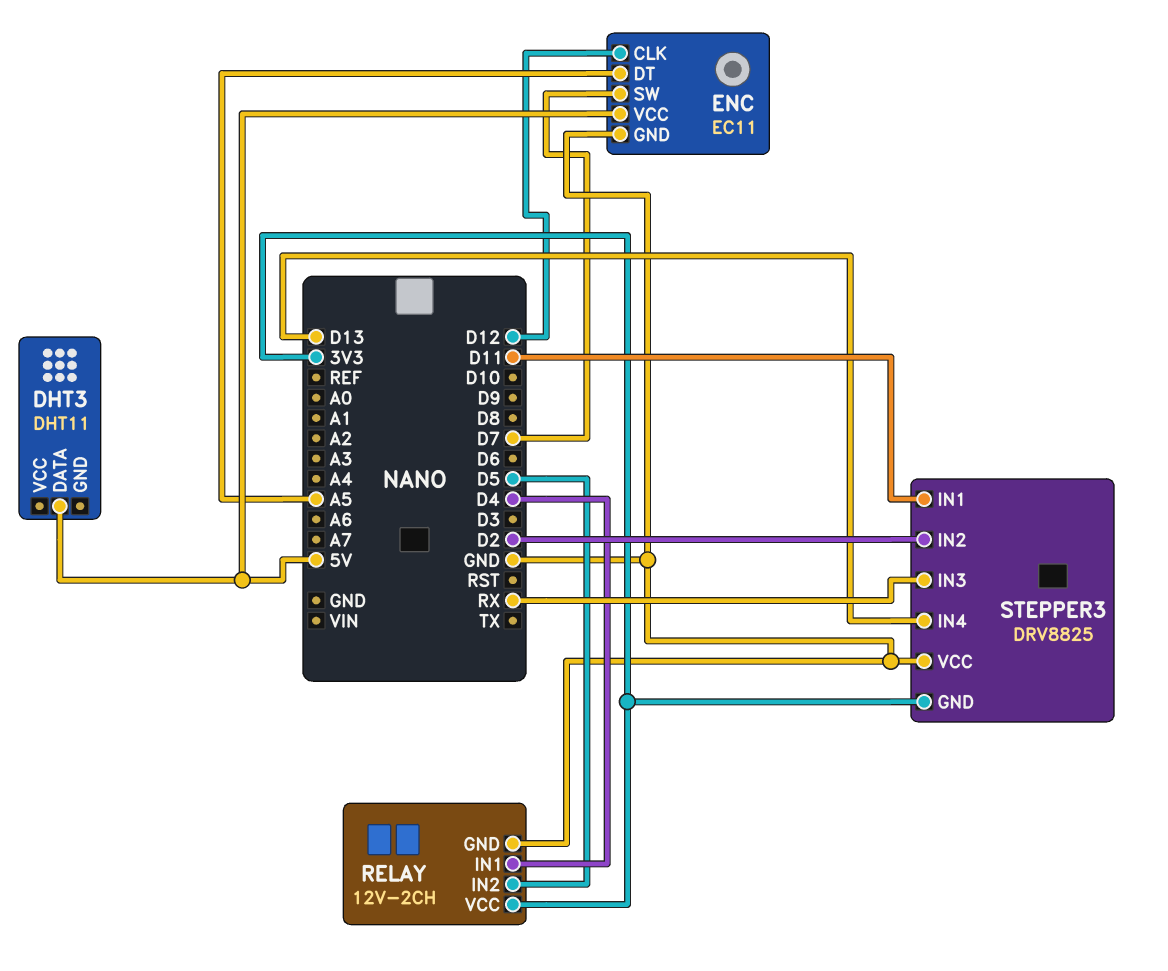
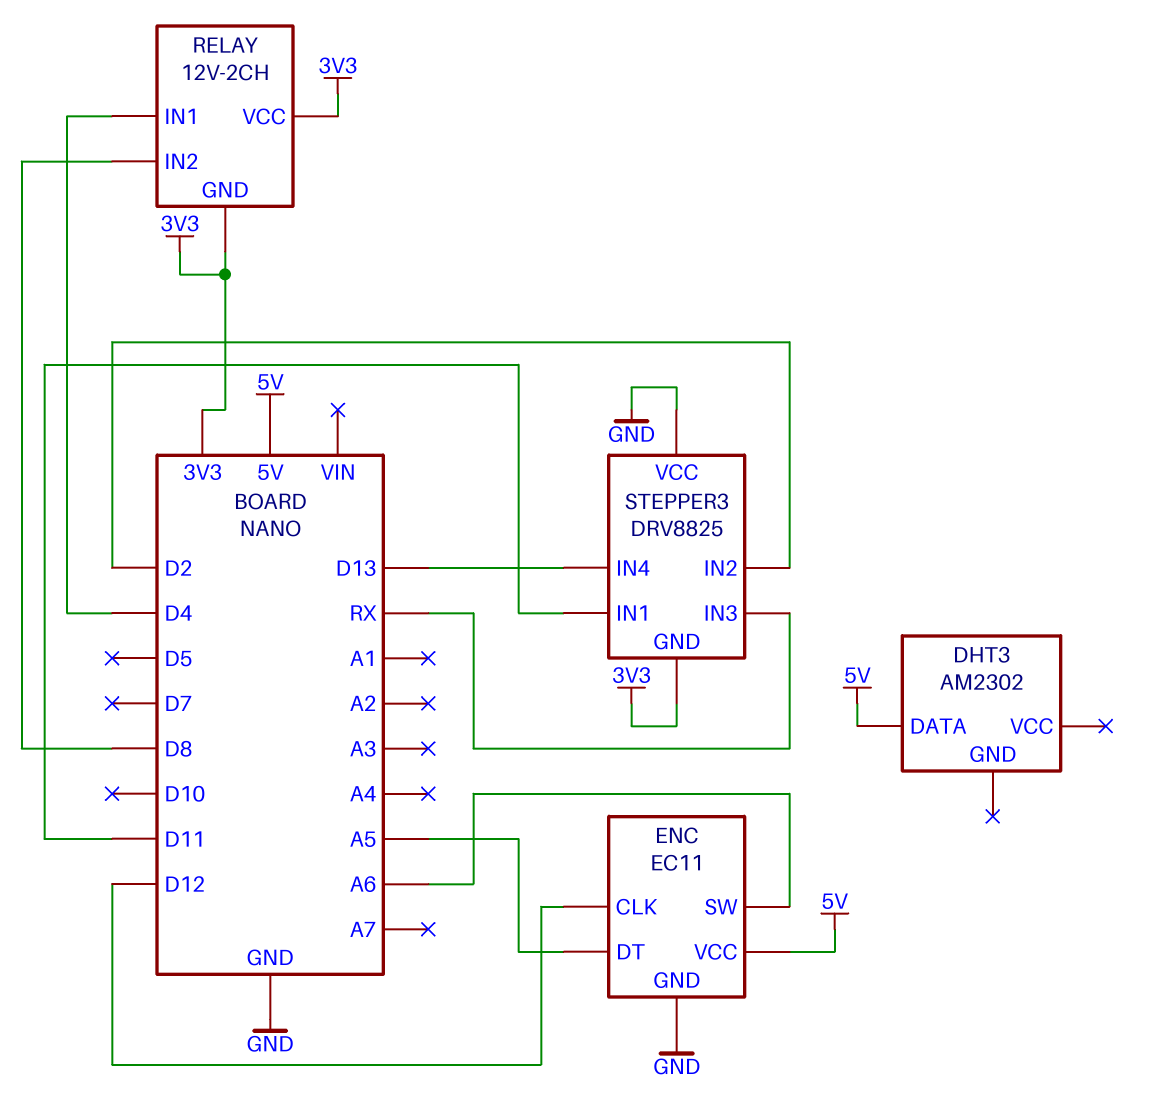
DHT3: DHT11 -> AM2302
ENC pin SW: D7 -> A6
RELAY pin GND: GND -> 3V3
RELAY pin IN2: D5 -> D8

